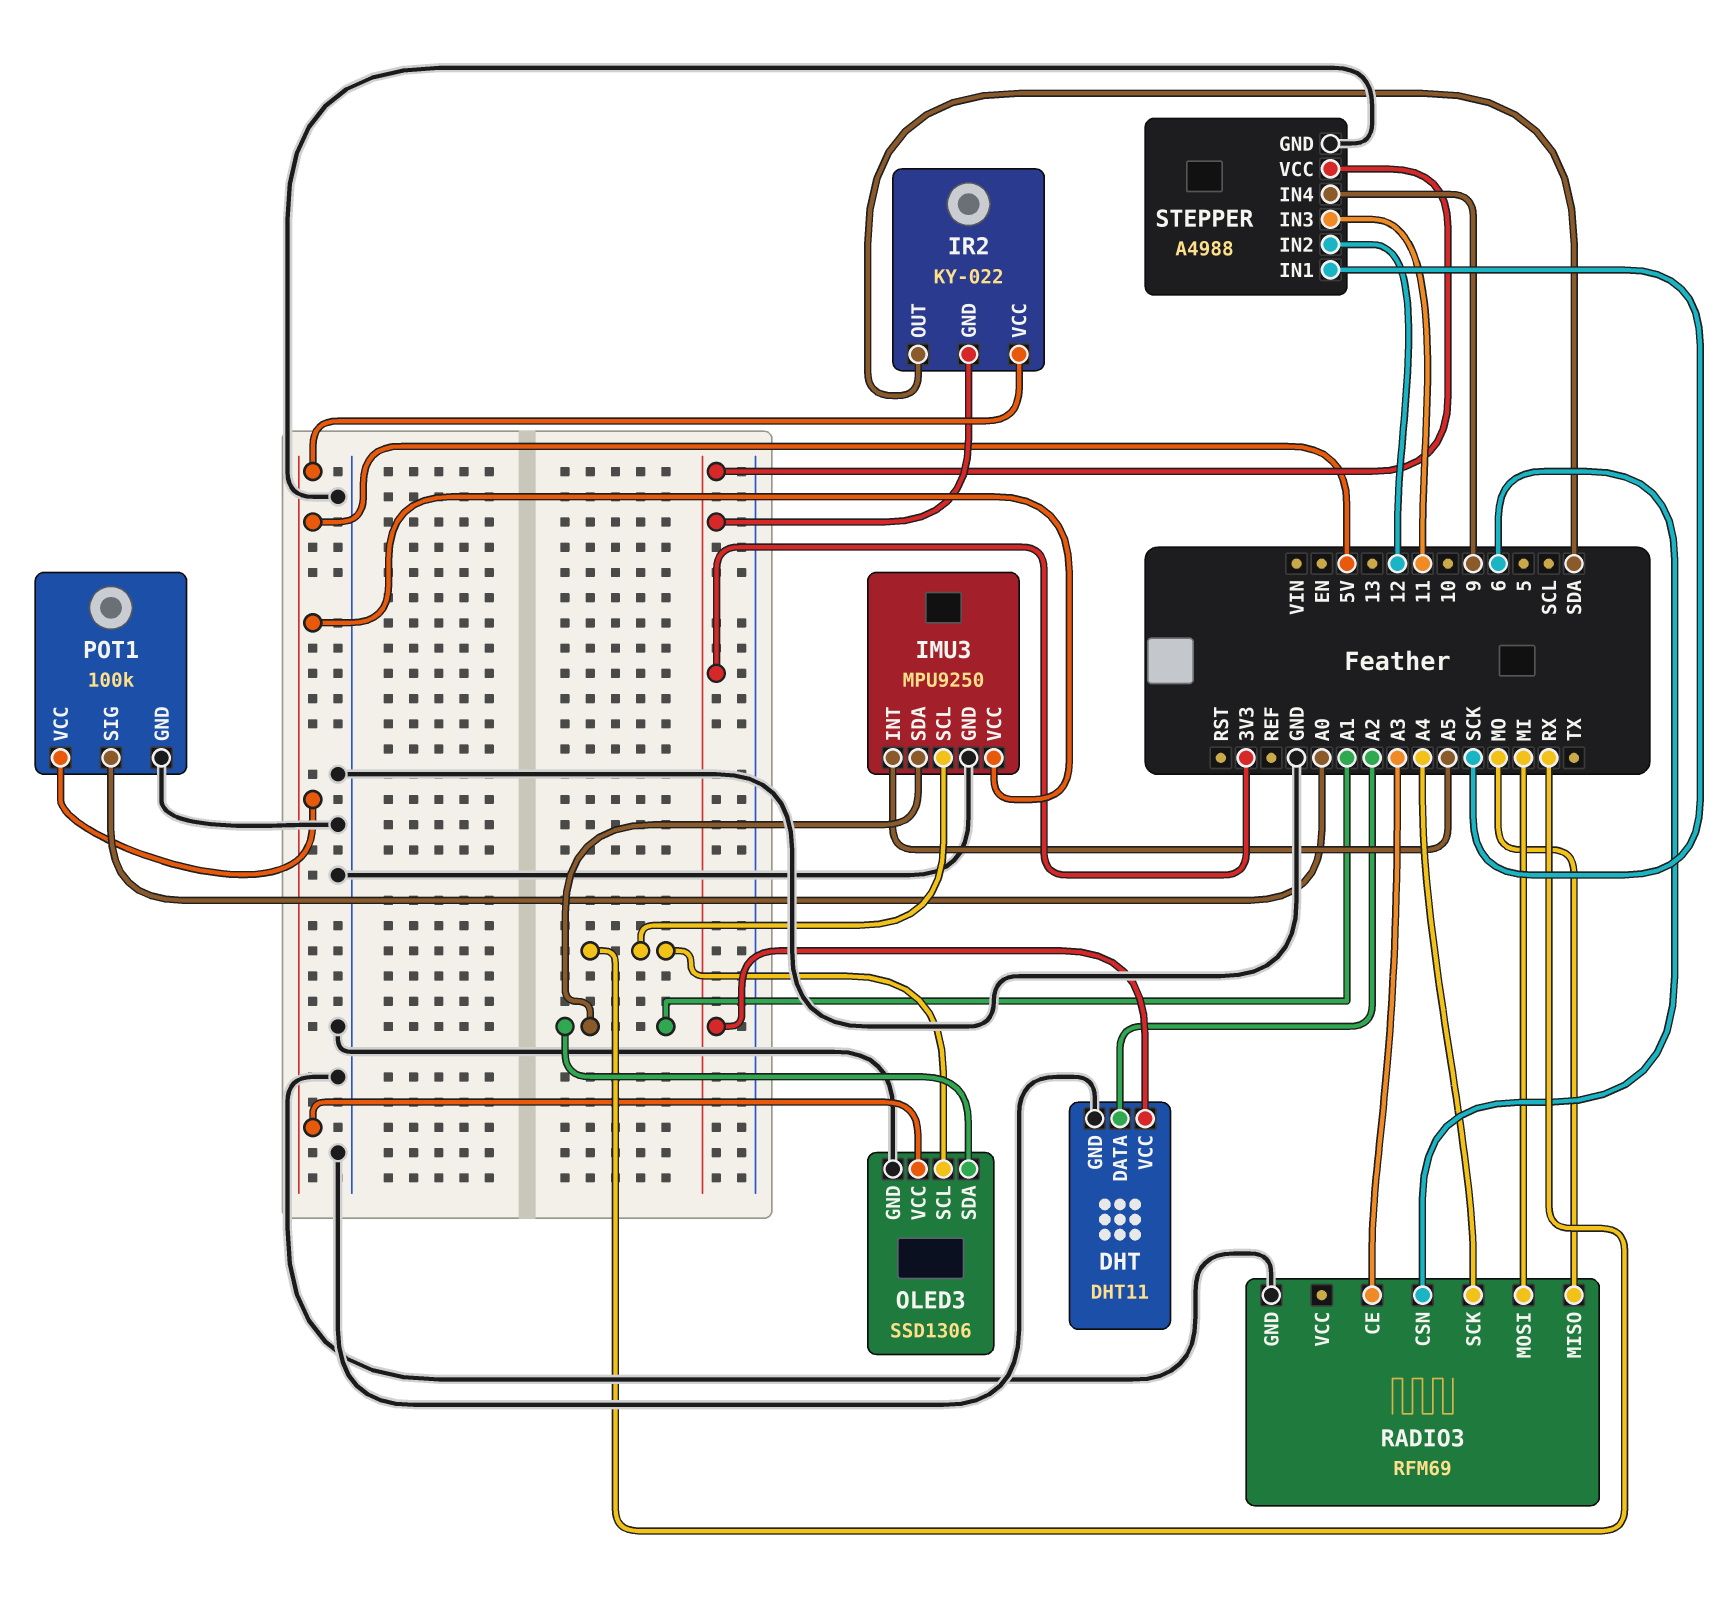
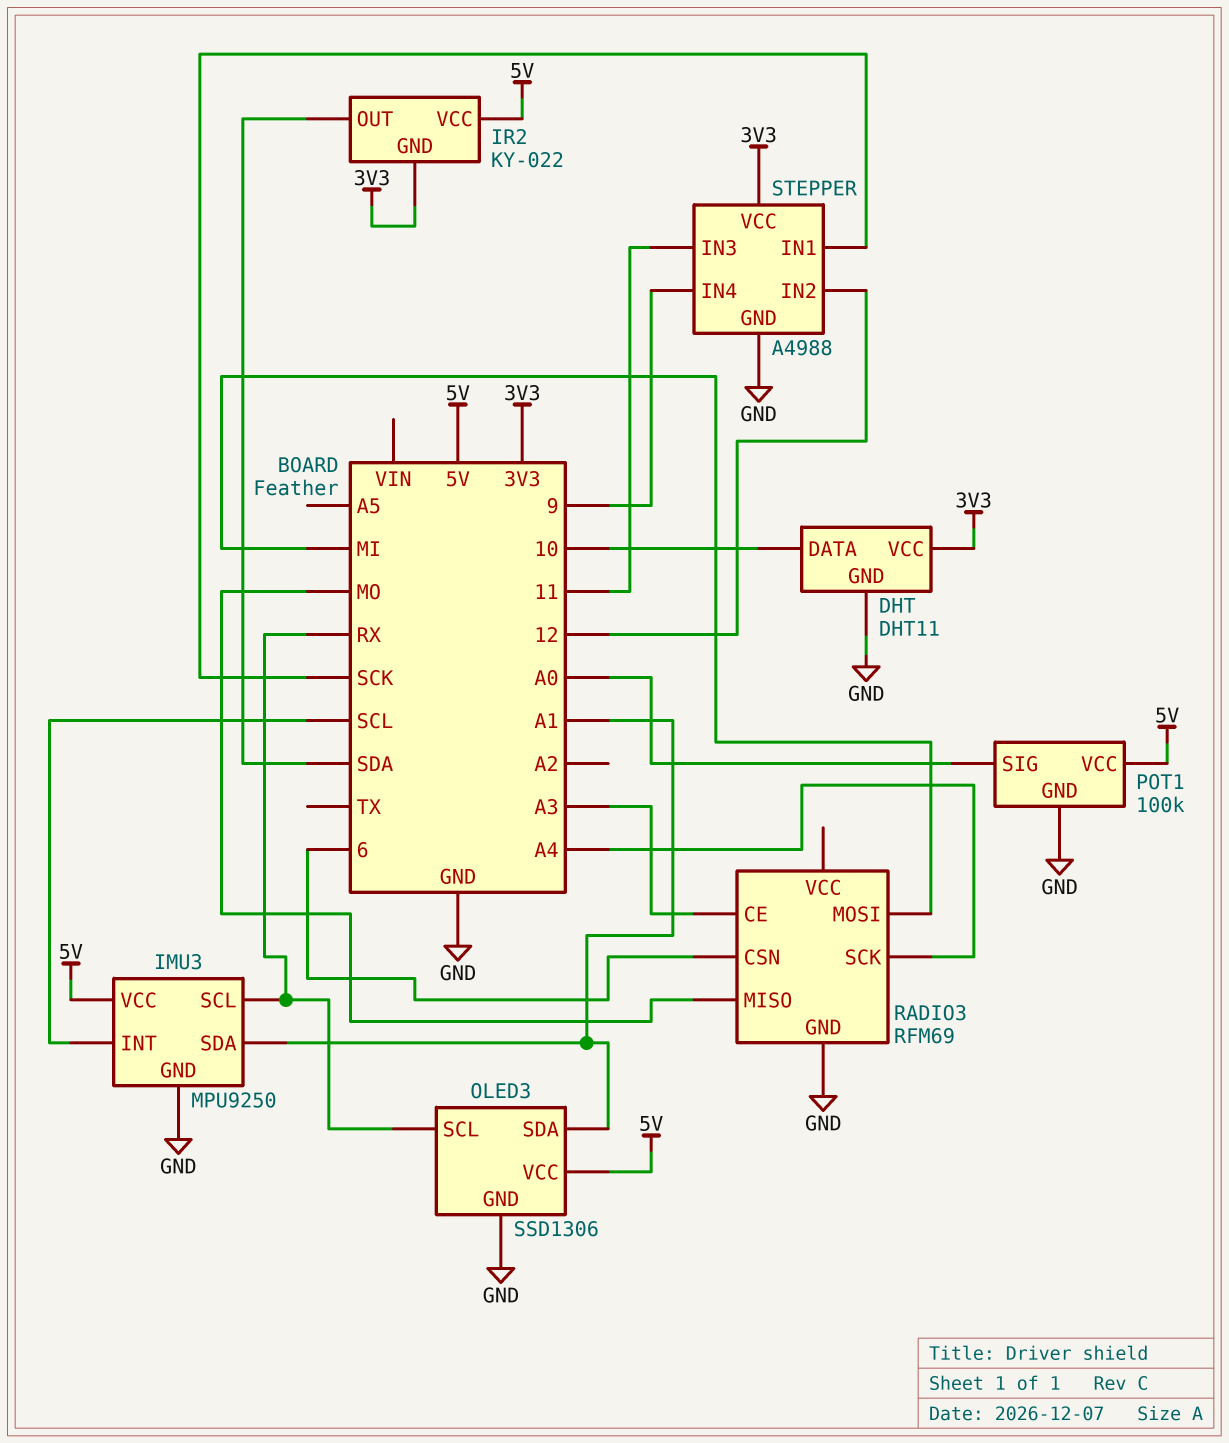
DHT pin DATA: A2 -> 10
IMU3 pin INT: A5 -> SCL

